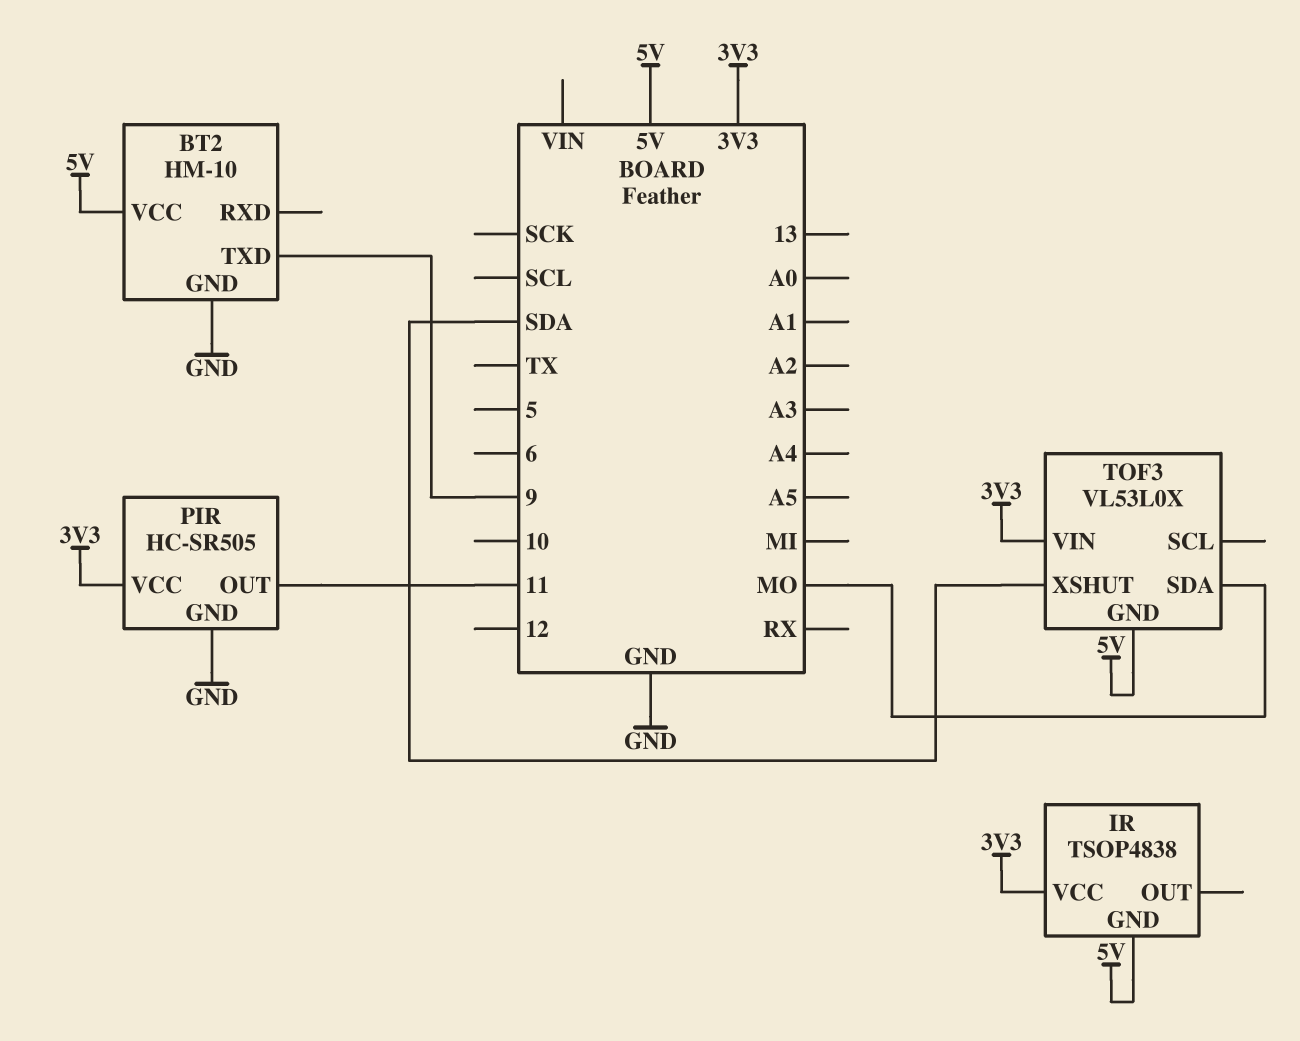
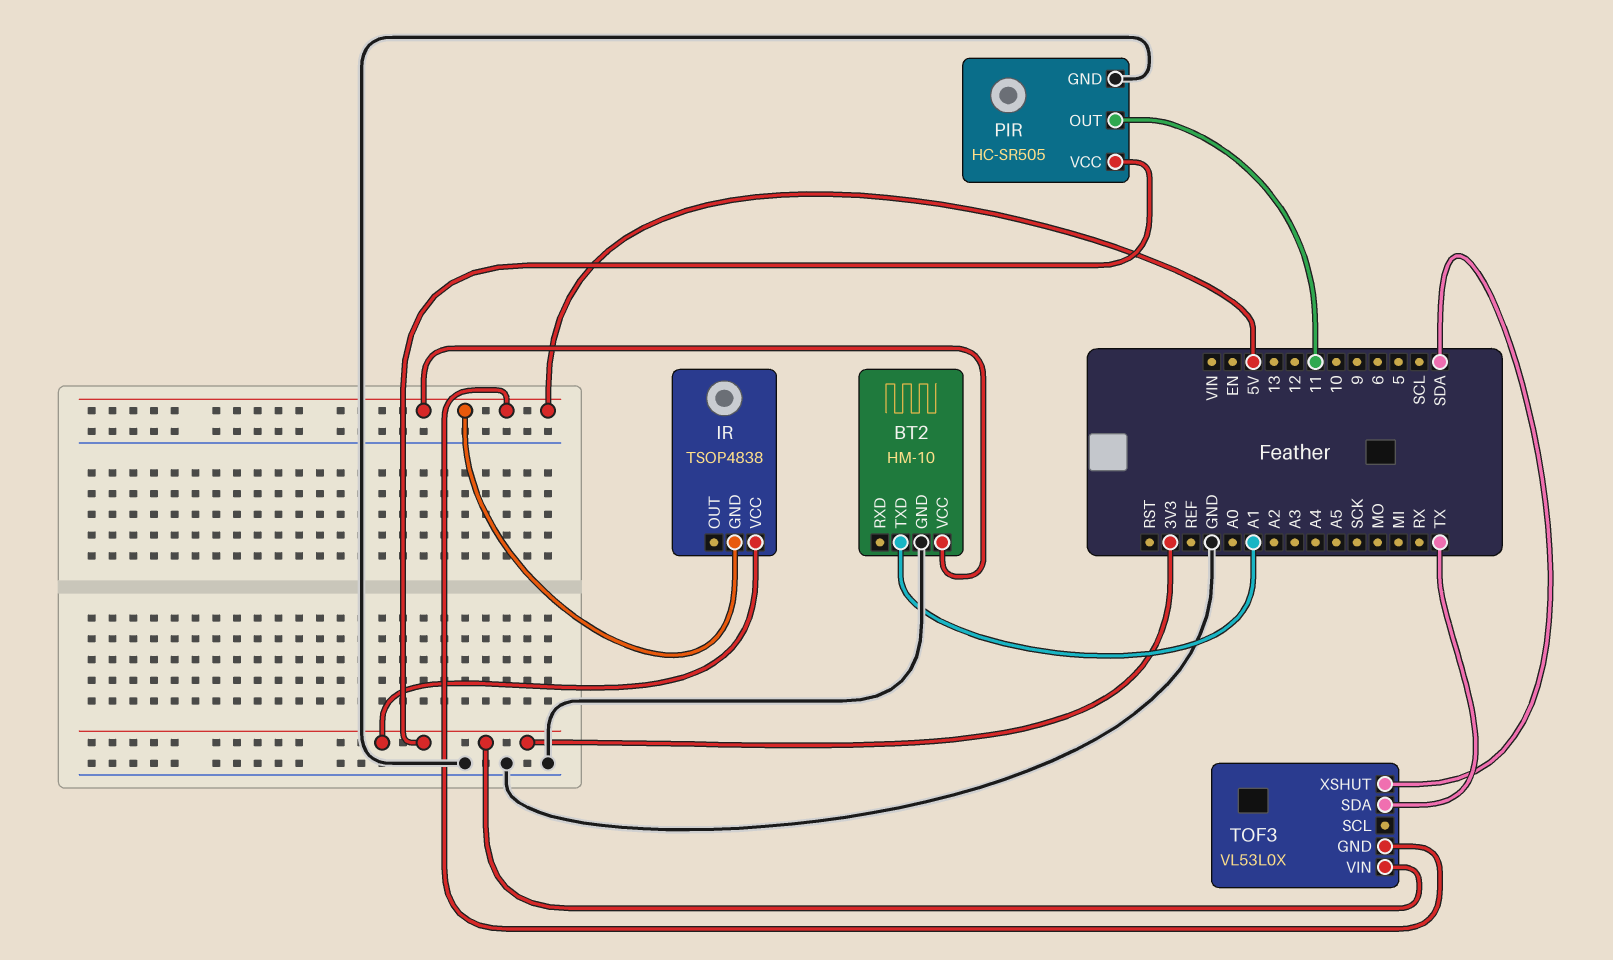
BT2 pin TXD: 9 -> A1
TOF3 pin SDA: MO -> TX

